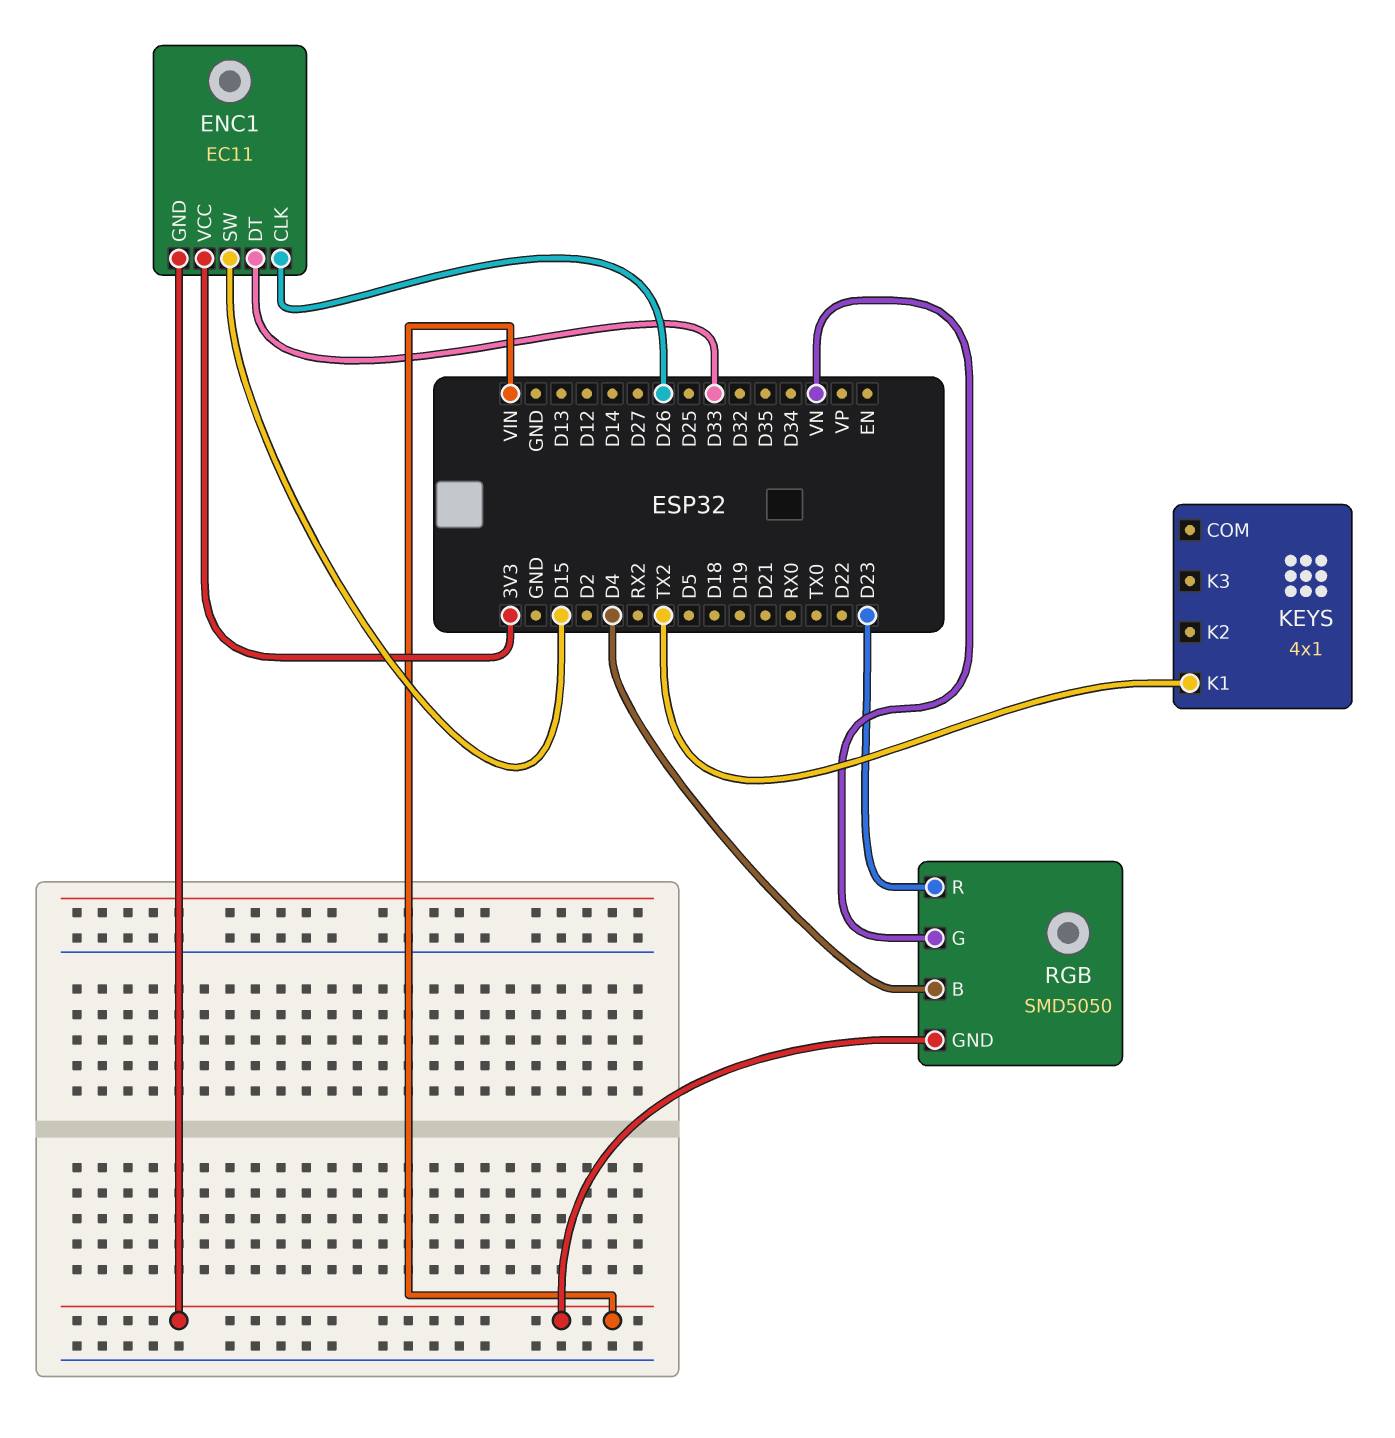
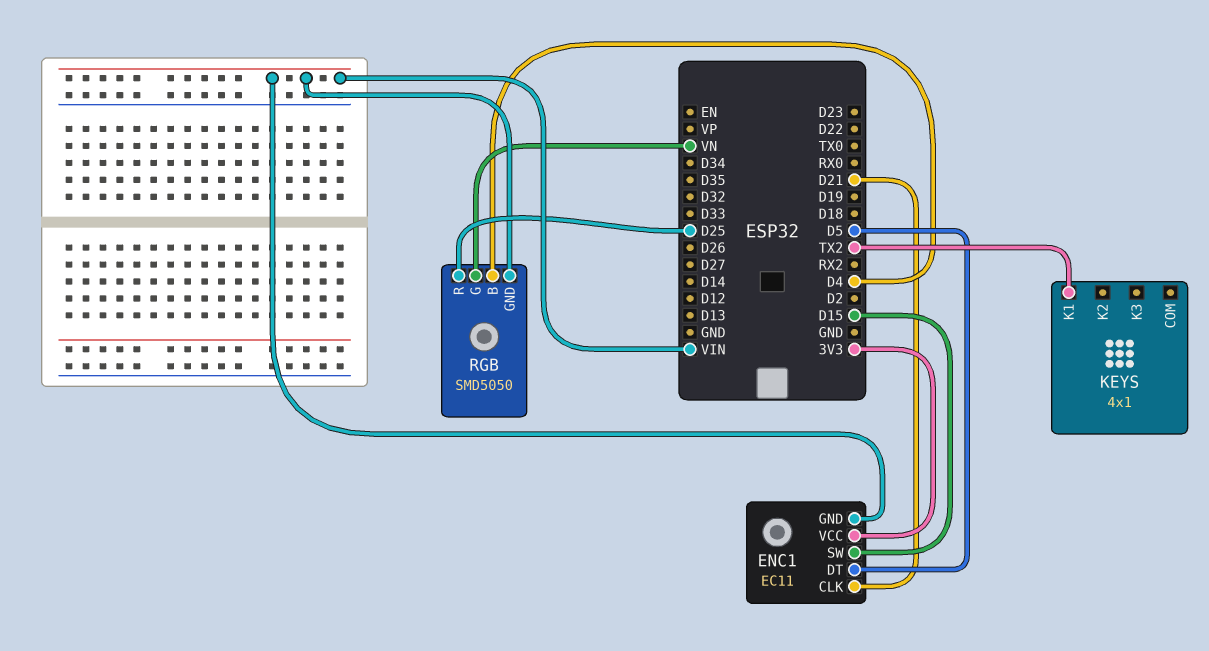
ENC1 pin CLK: D26 -> D21
ENC1 pin DT: D33 -> D5
RGB pin R: D23 -> D25

